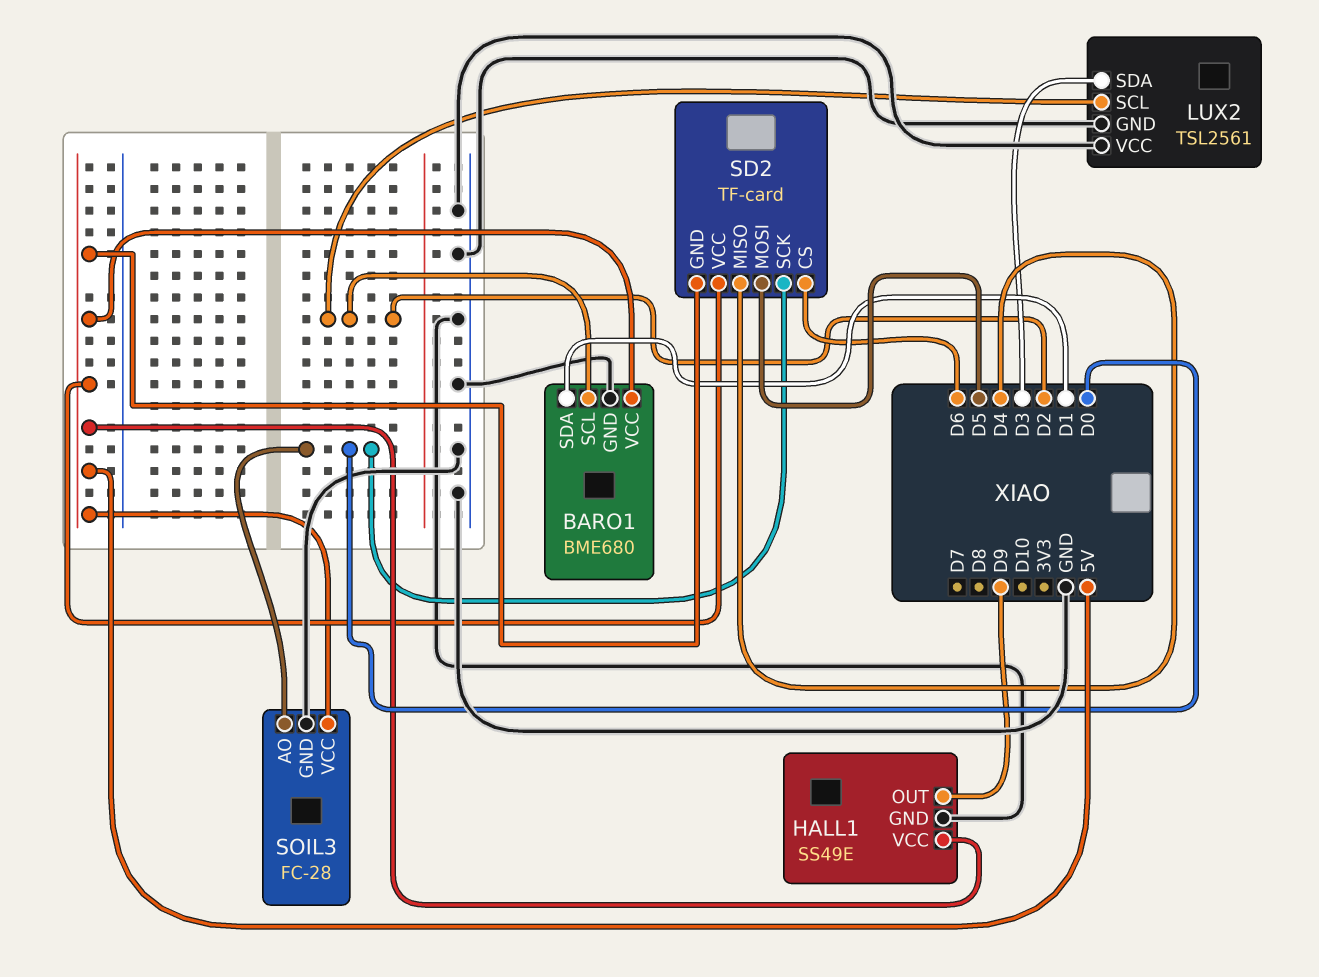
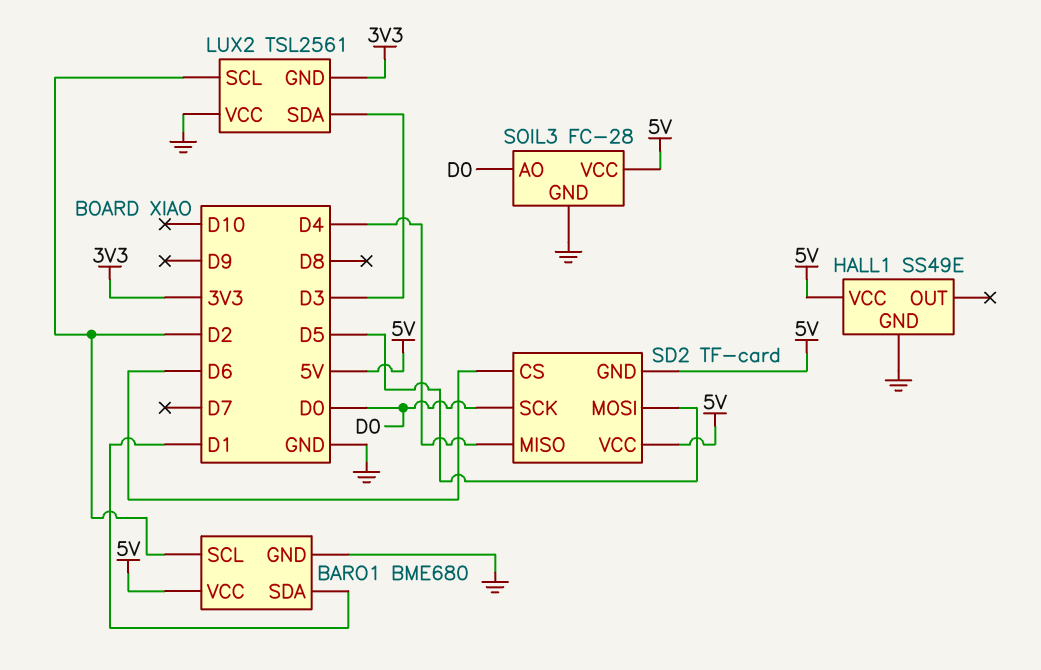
HALL1 pin OUT: D9 -> none
LUX2 pin GND: GND -> 3V3

